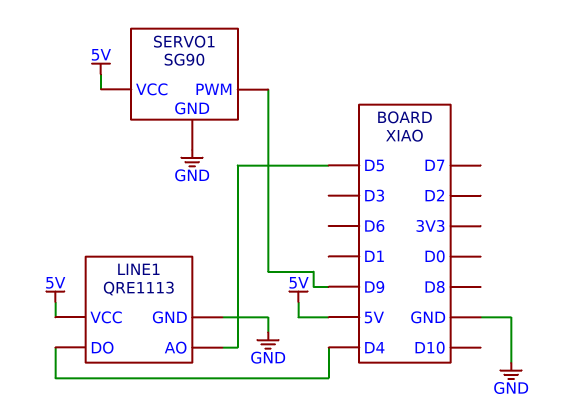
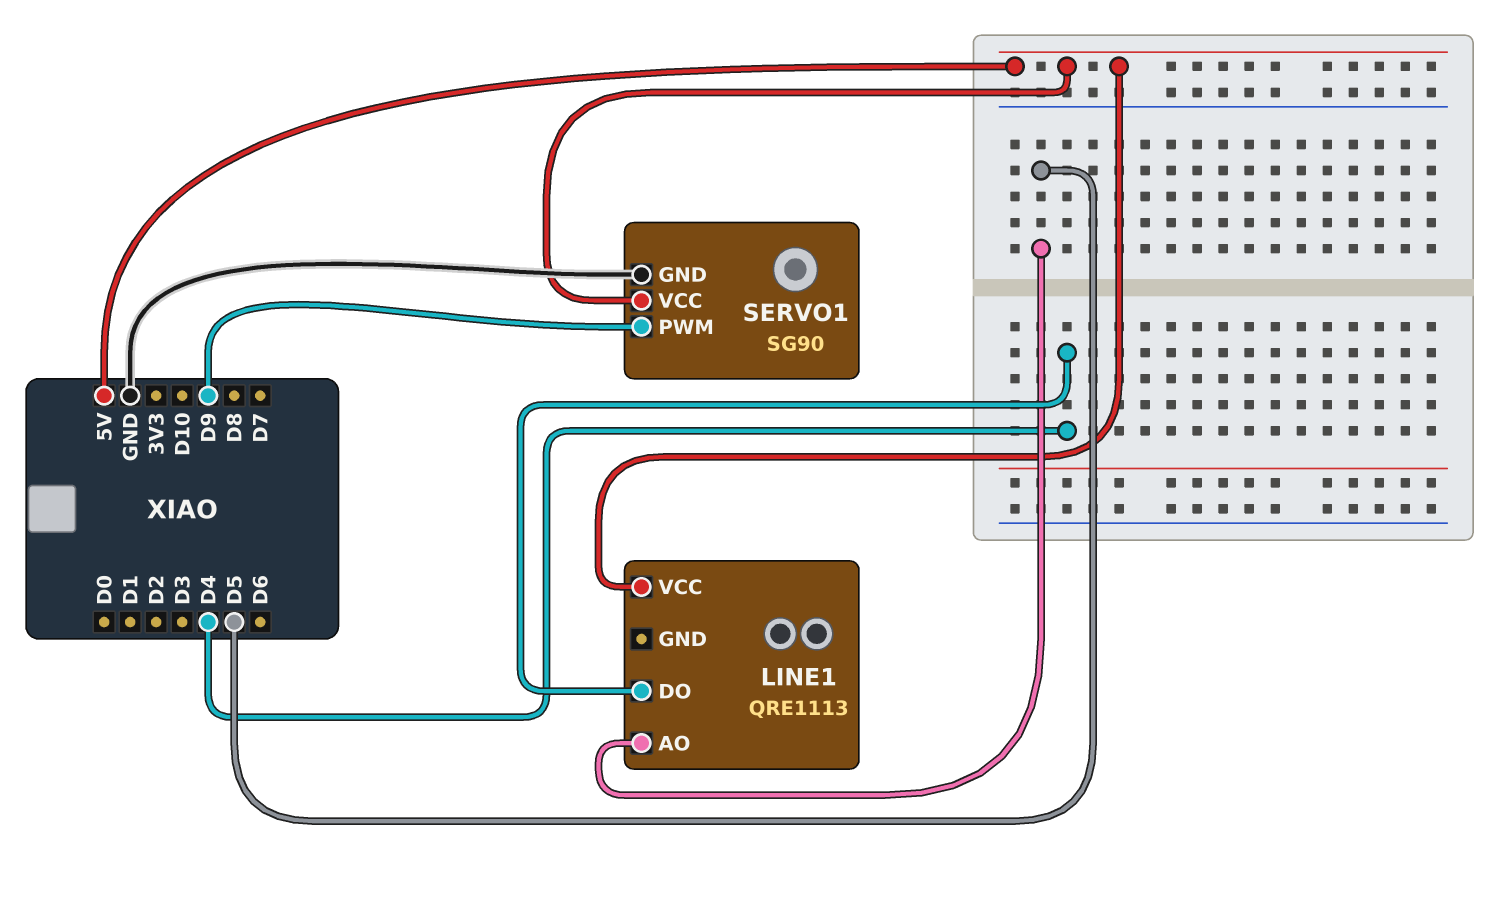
LINE1 pin GND: GND -> none

